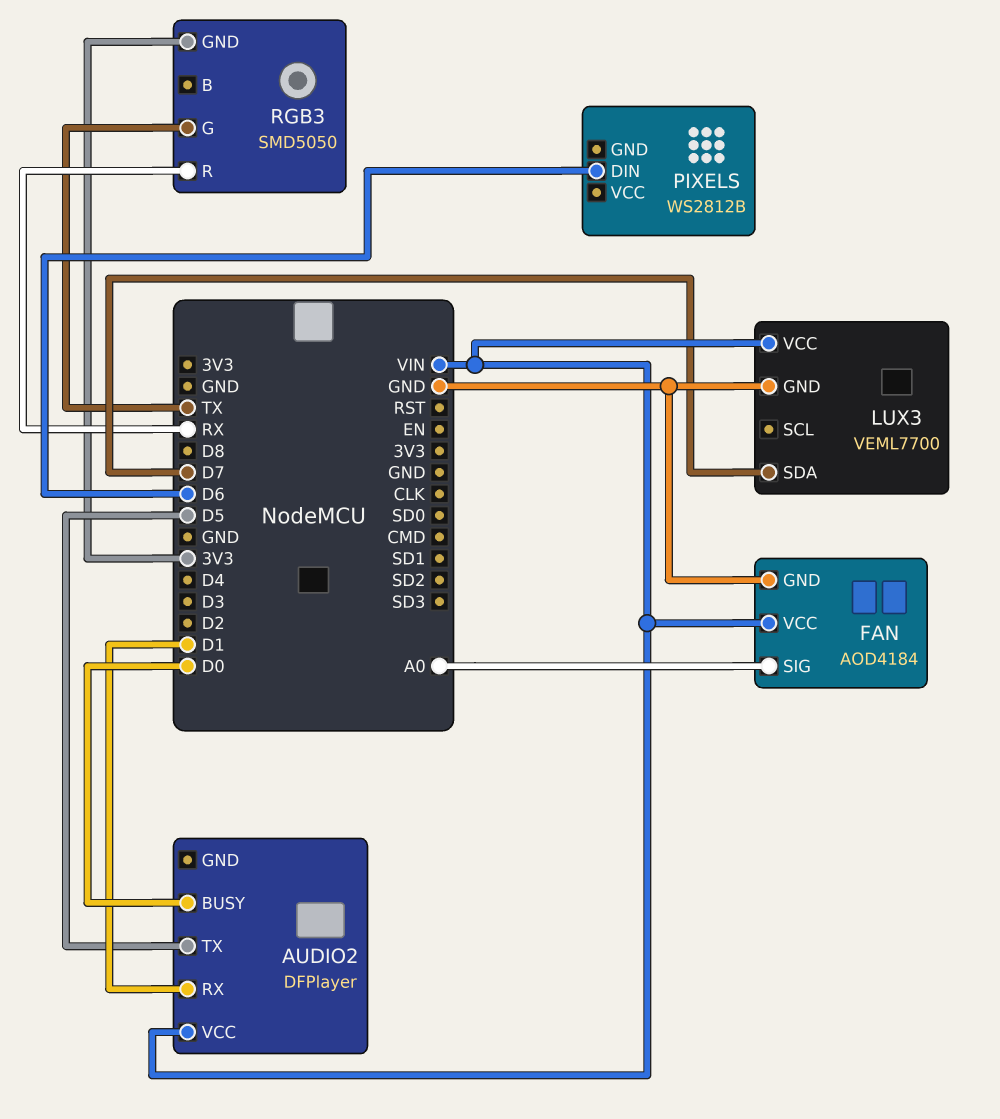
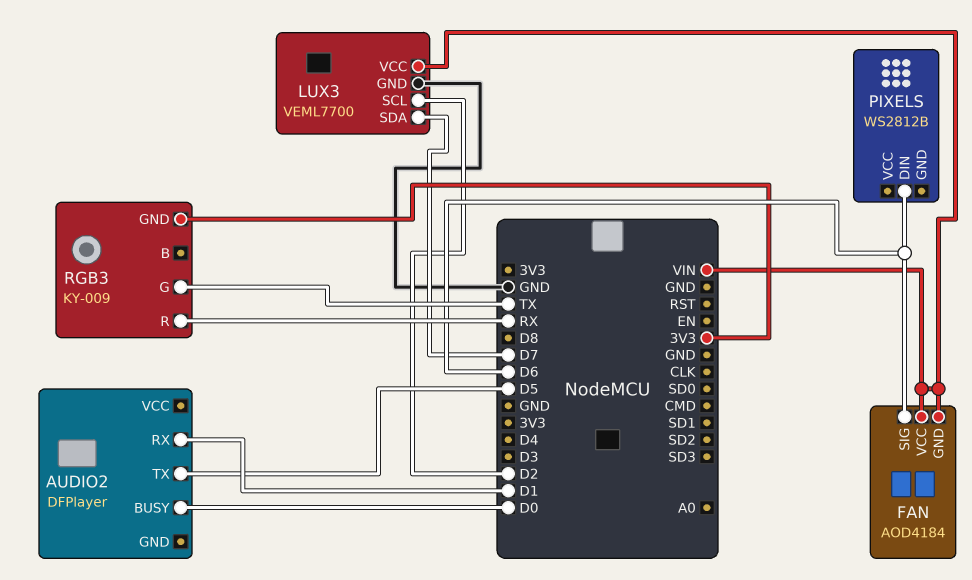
AUDIO2 pin VCC: VIN -> none
FAN pin GND: GND -> VIN
FAN pin SIG: A0 -> D6
LUX3 pin SCL: none -> D2
RGB3: SMD5050 -> KY-009

